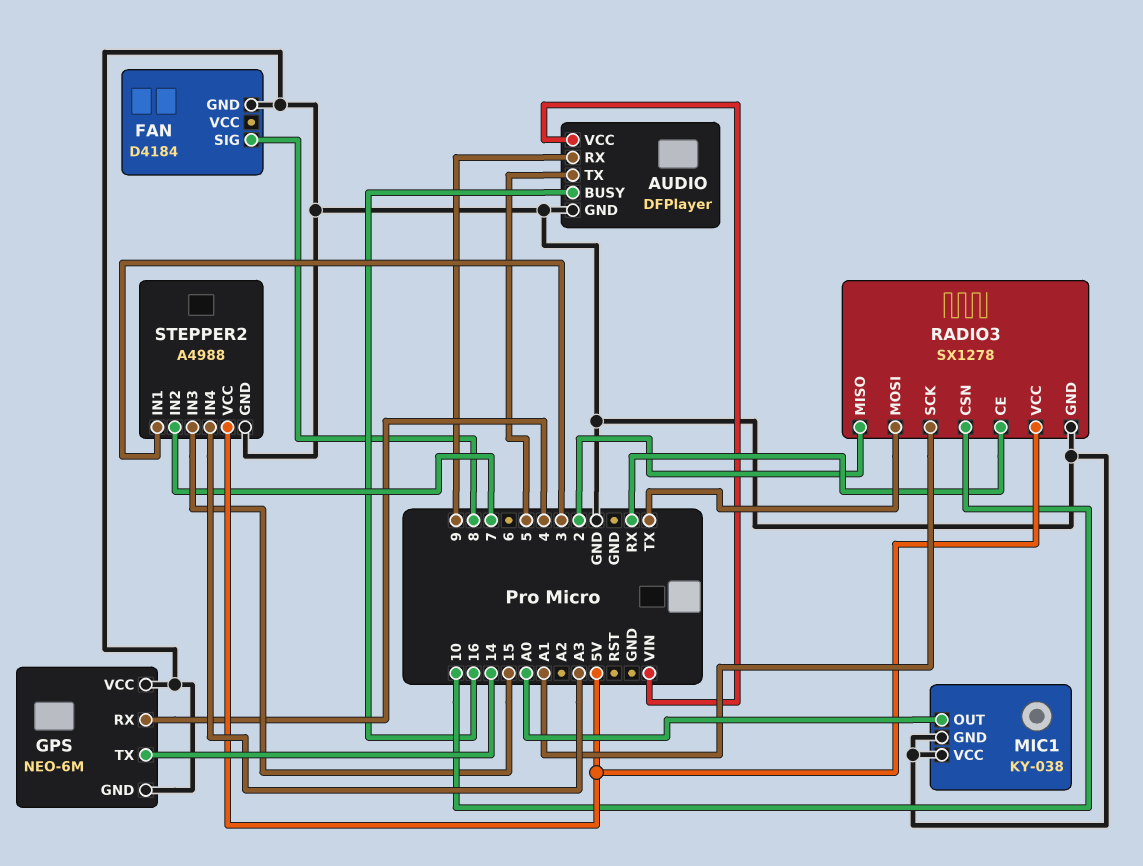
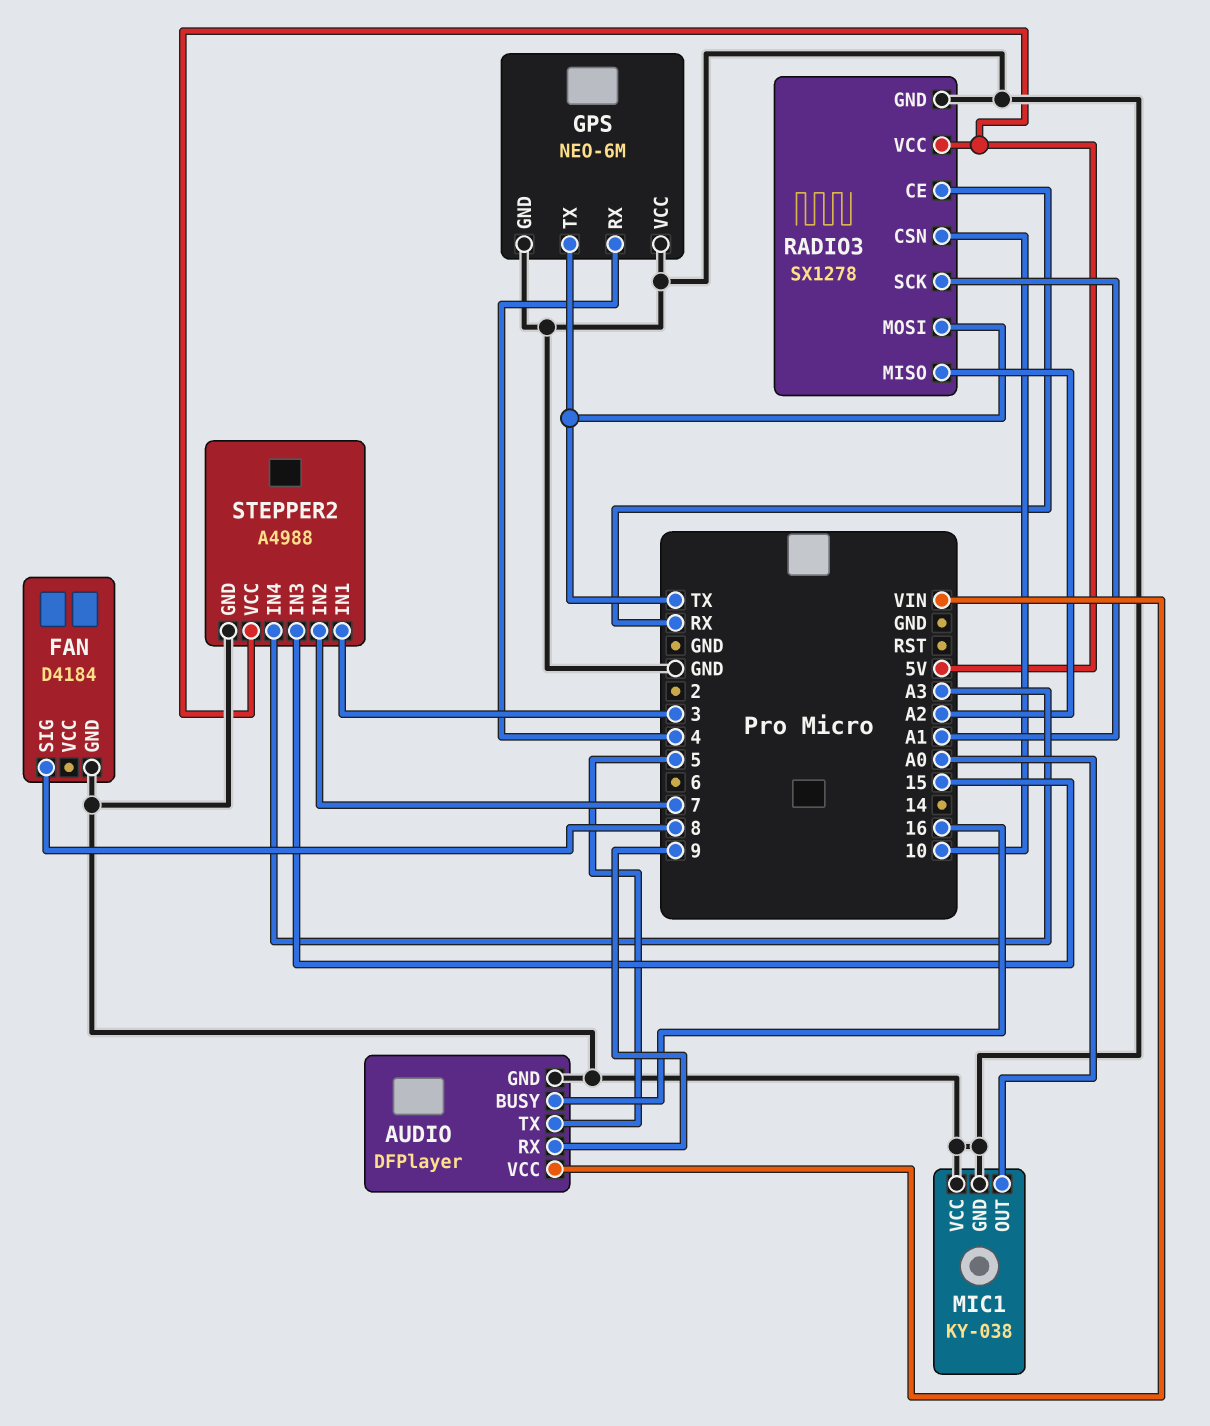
GPS pin TX: 14 -> TX
RADIO3 pin MISO: 2 -> A2

